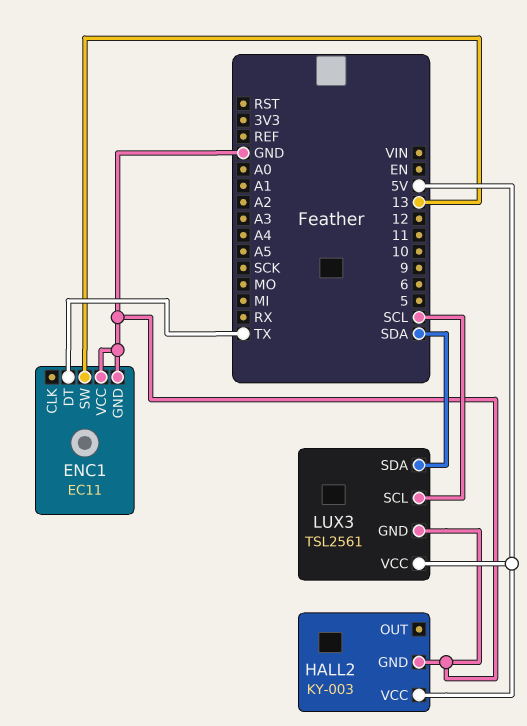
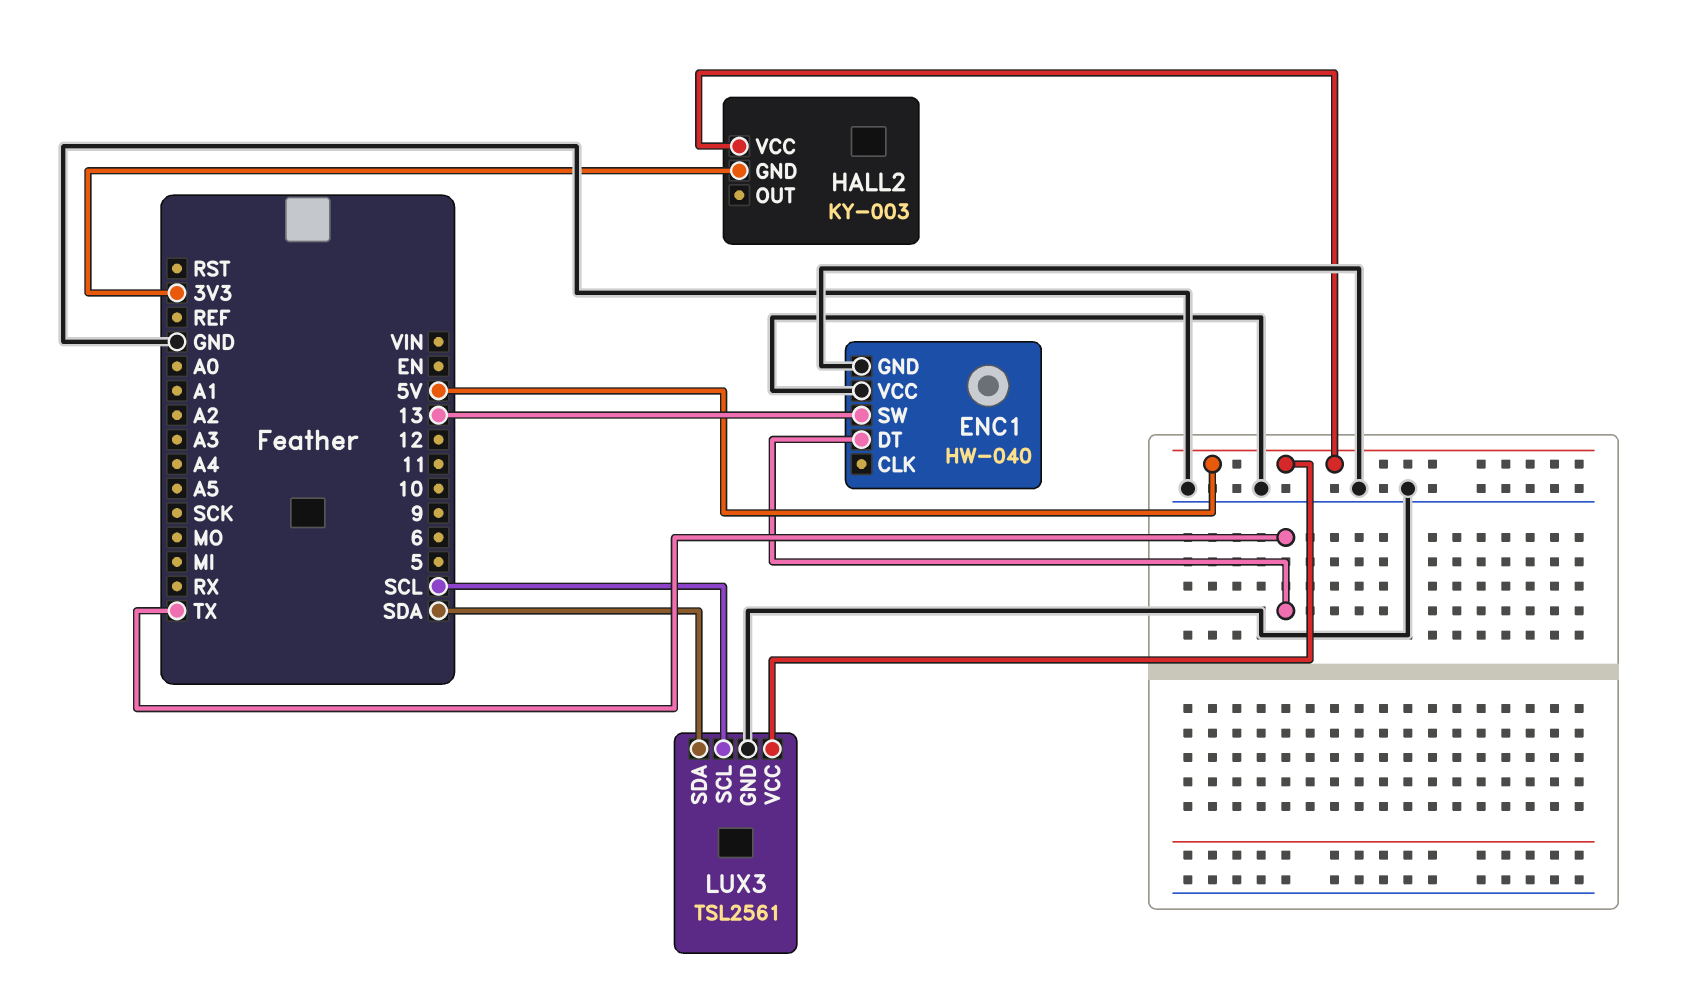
ENC1: EC11 -> HW-040
HALL2 pin GND: GND -> 3V3

